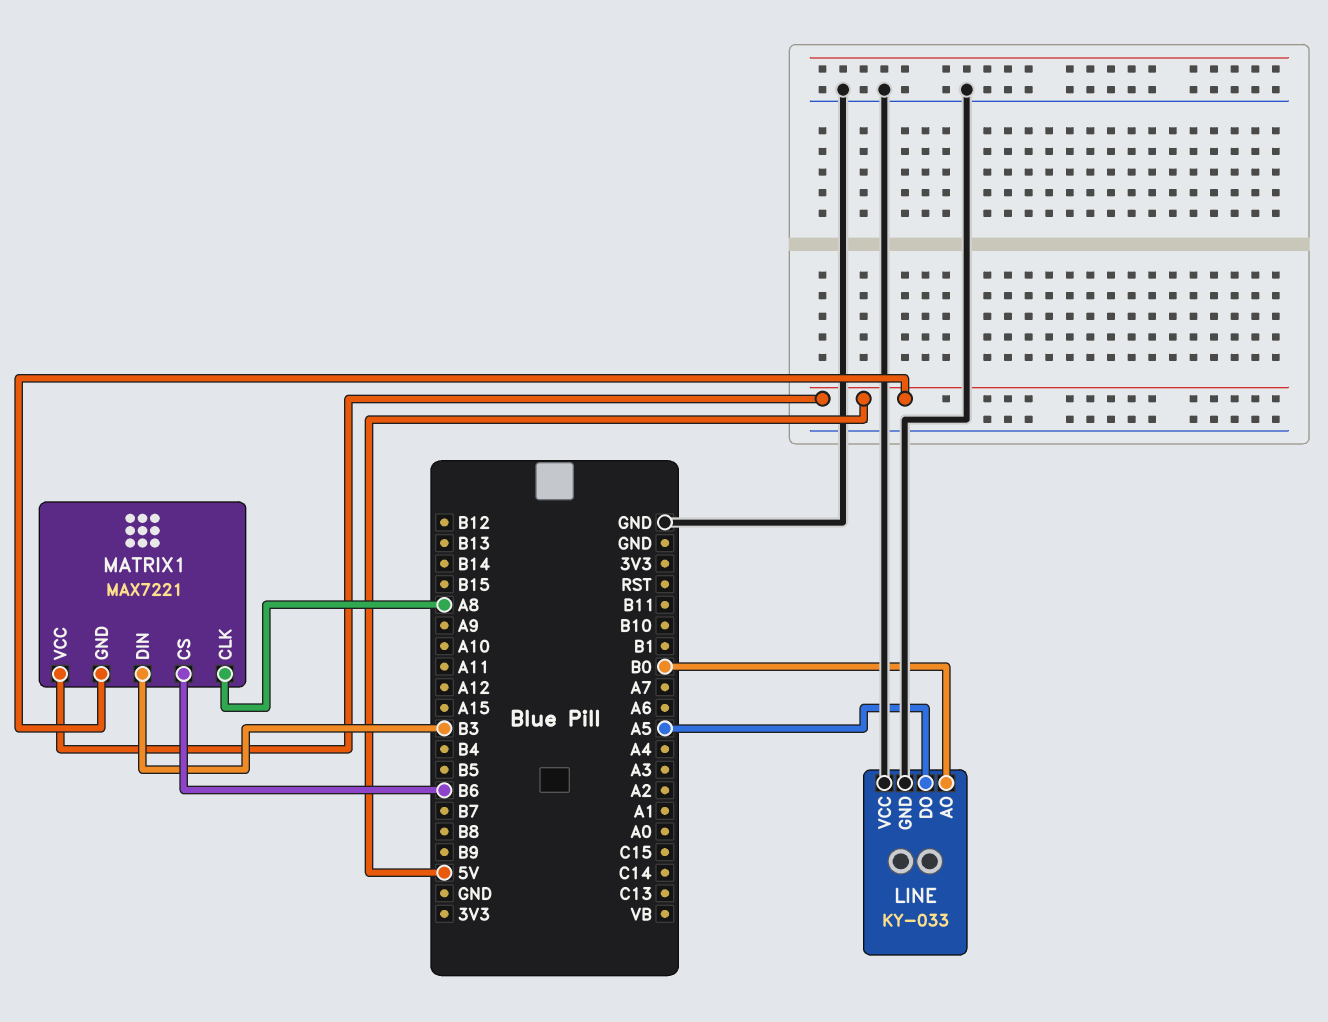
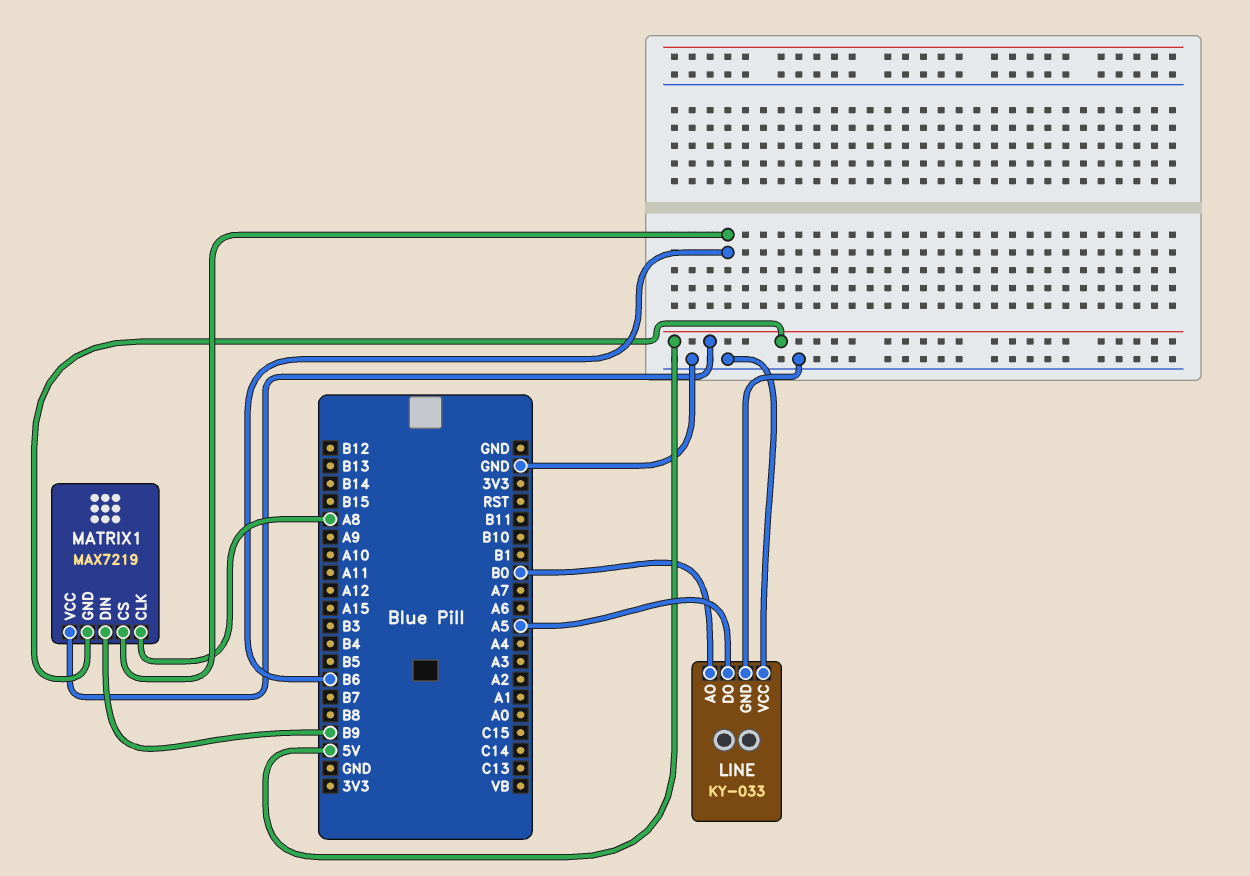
MATRIX1: MAX7221 -> MAX7219
MATRIX1 pin DIN: B3 -> B9

